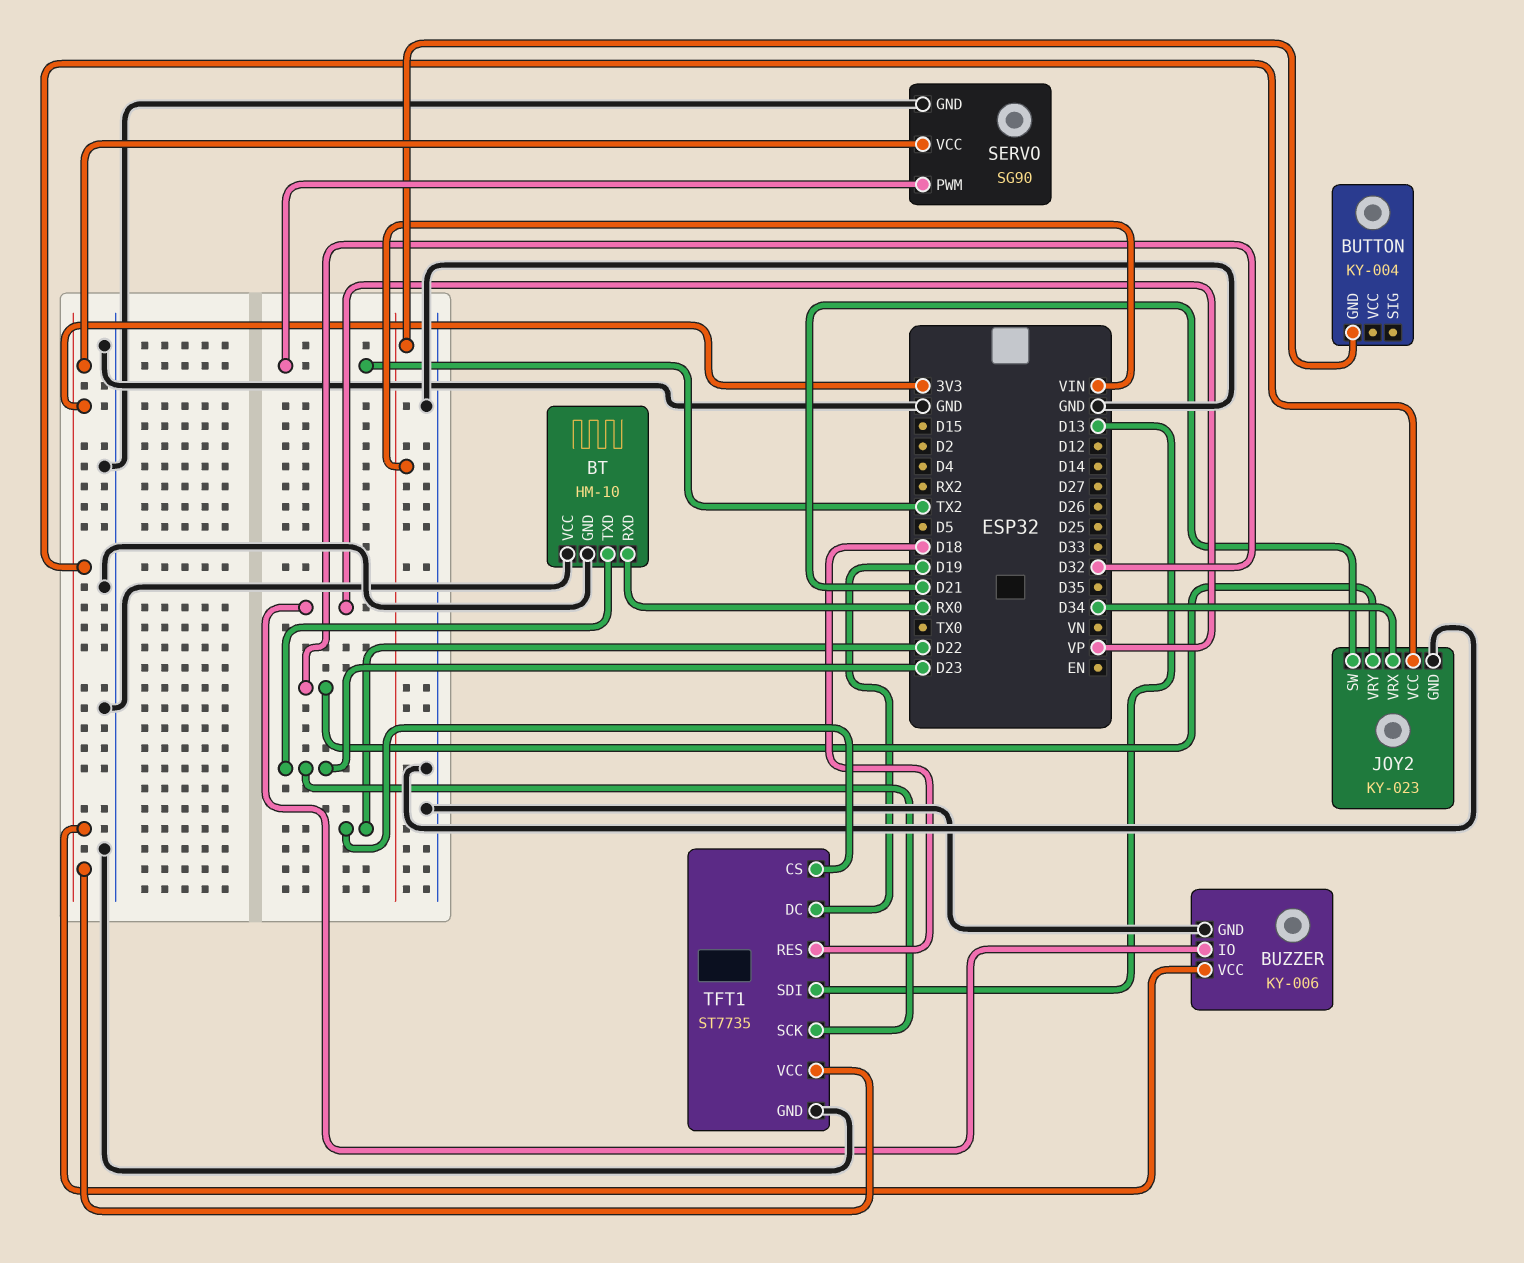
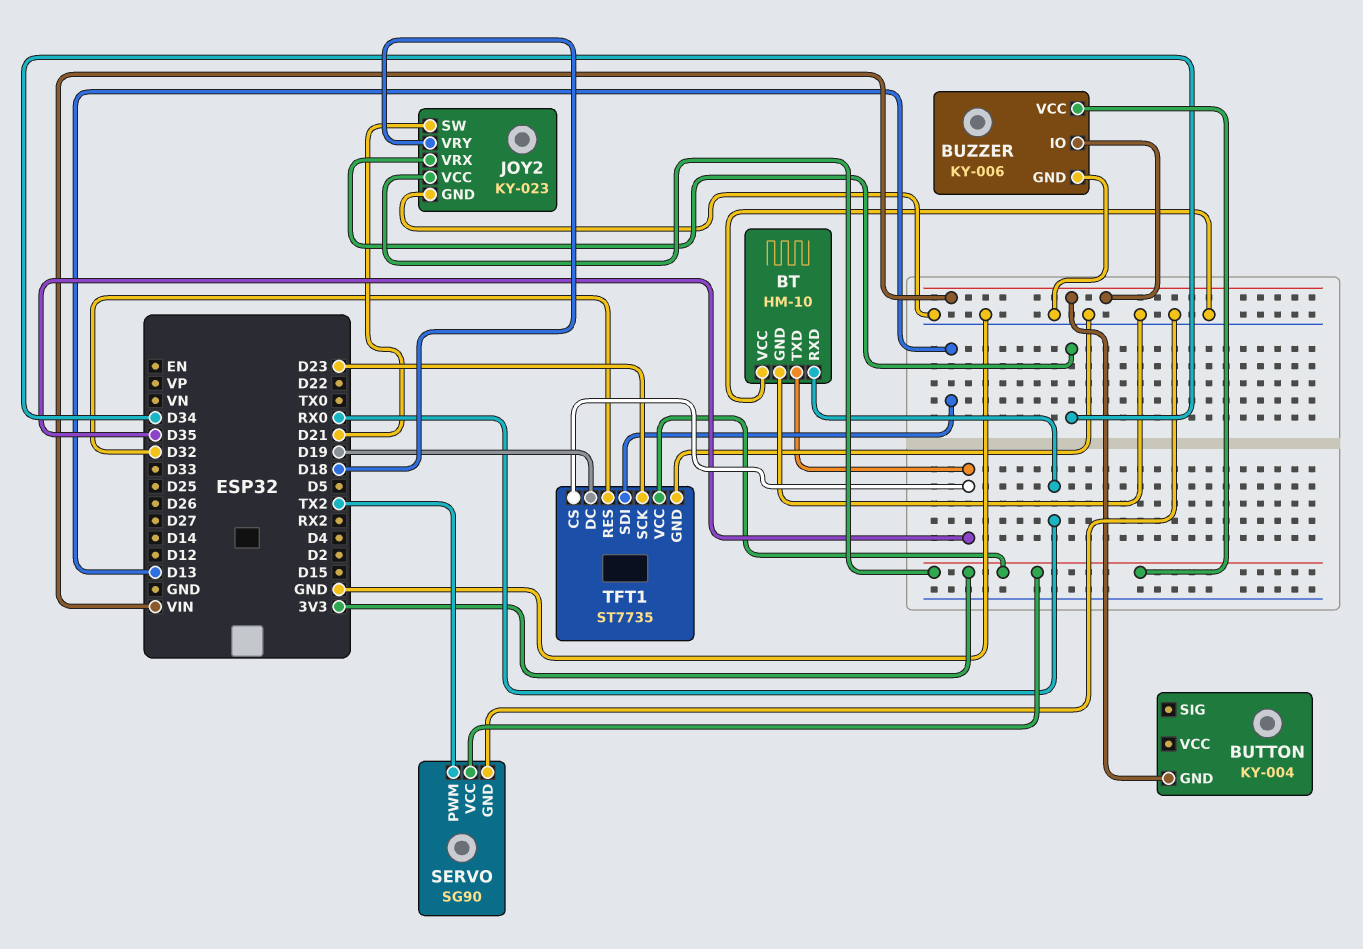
BT pin TXD: D23 -> D35
BUZZER pin IO: VP -> VIN
JOY2 pin VRY: D32 -> D18
TFT1 pin CS: D22 -> D35
TFT1 pin RES: D18 -> D32

